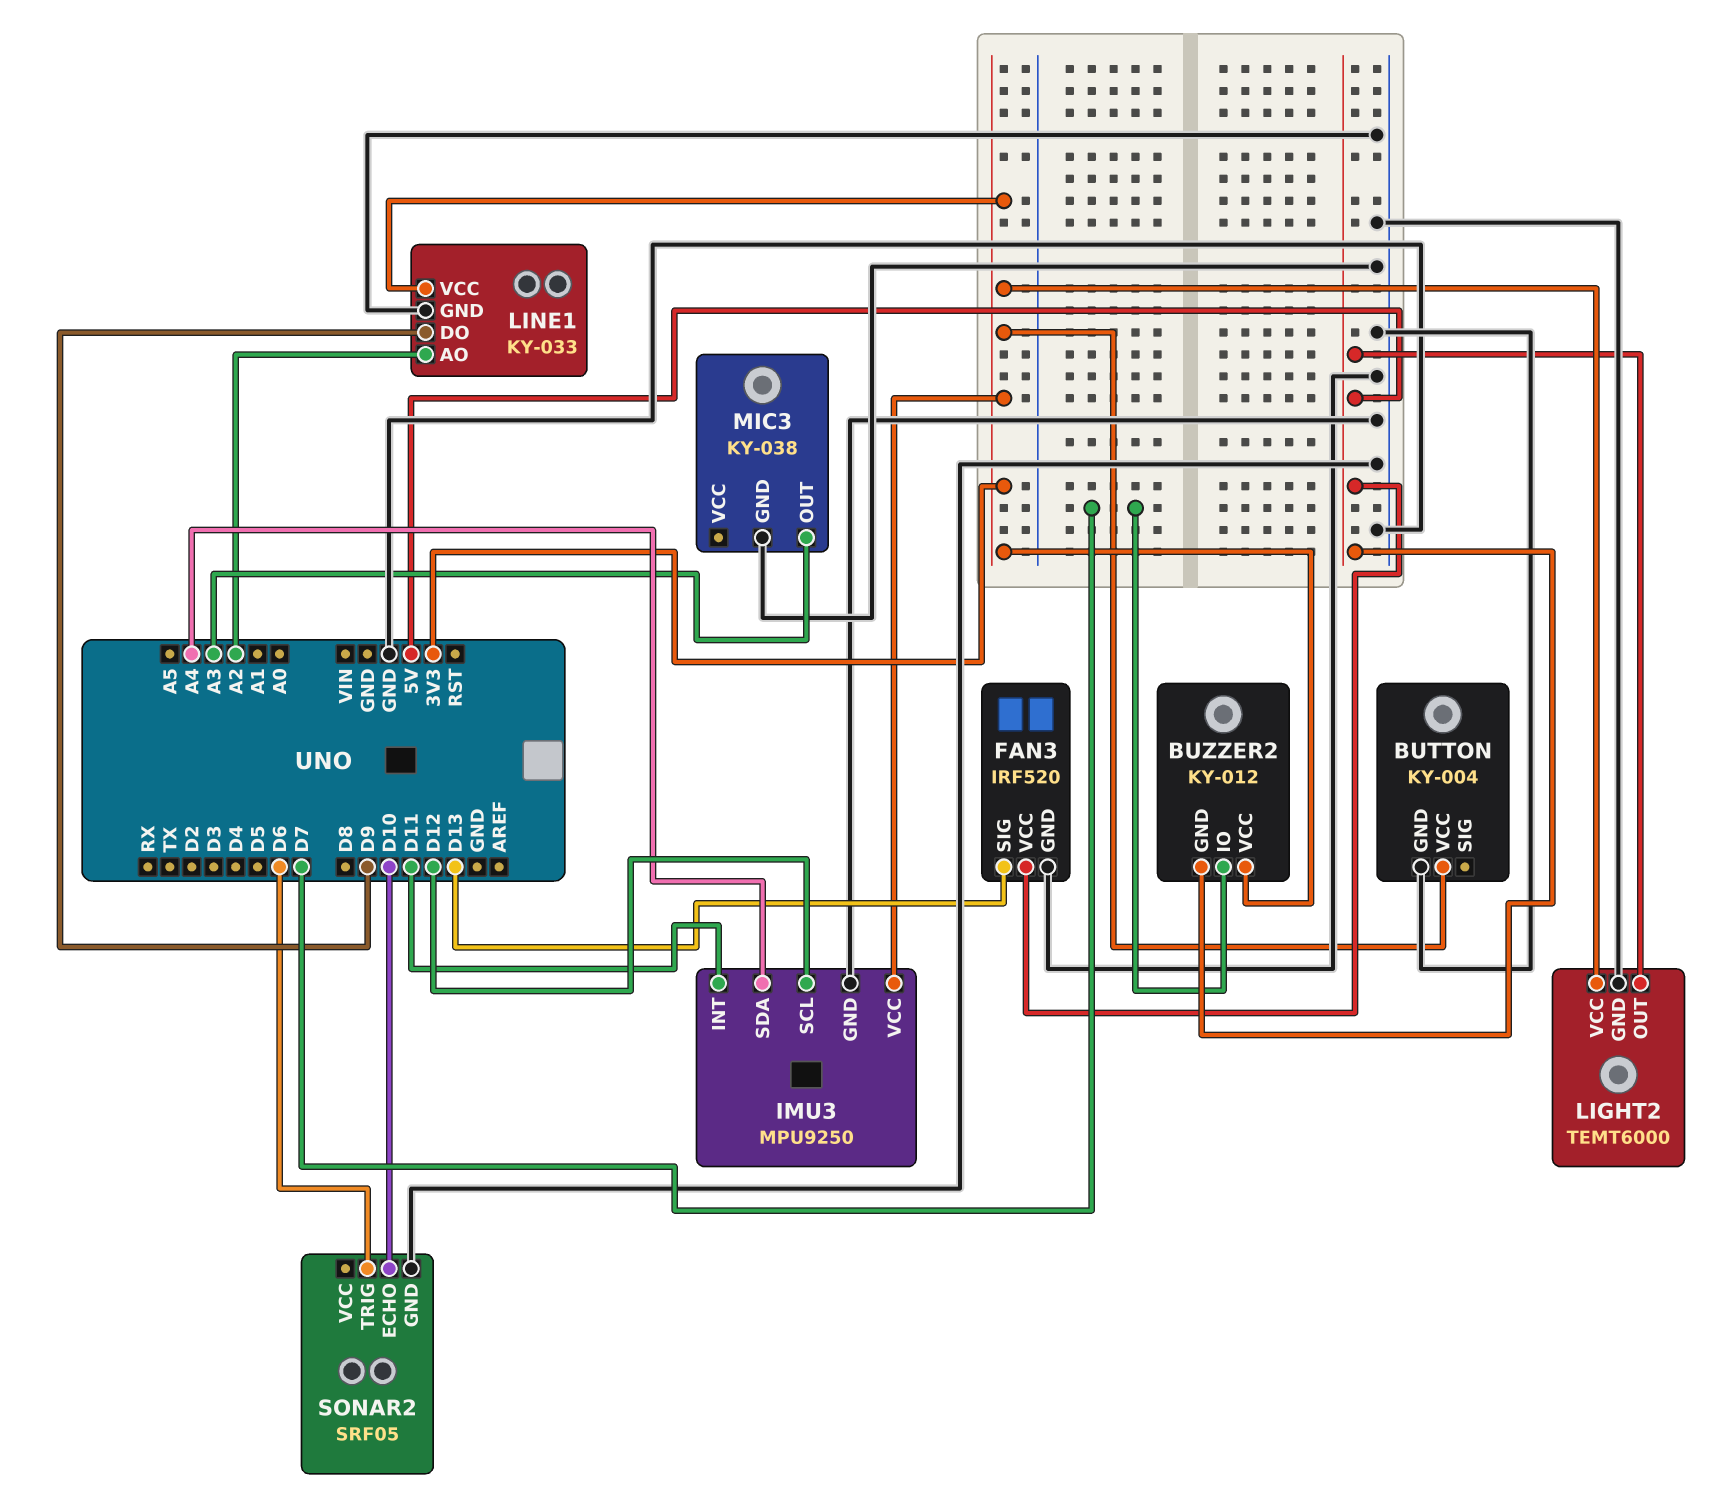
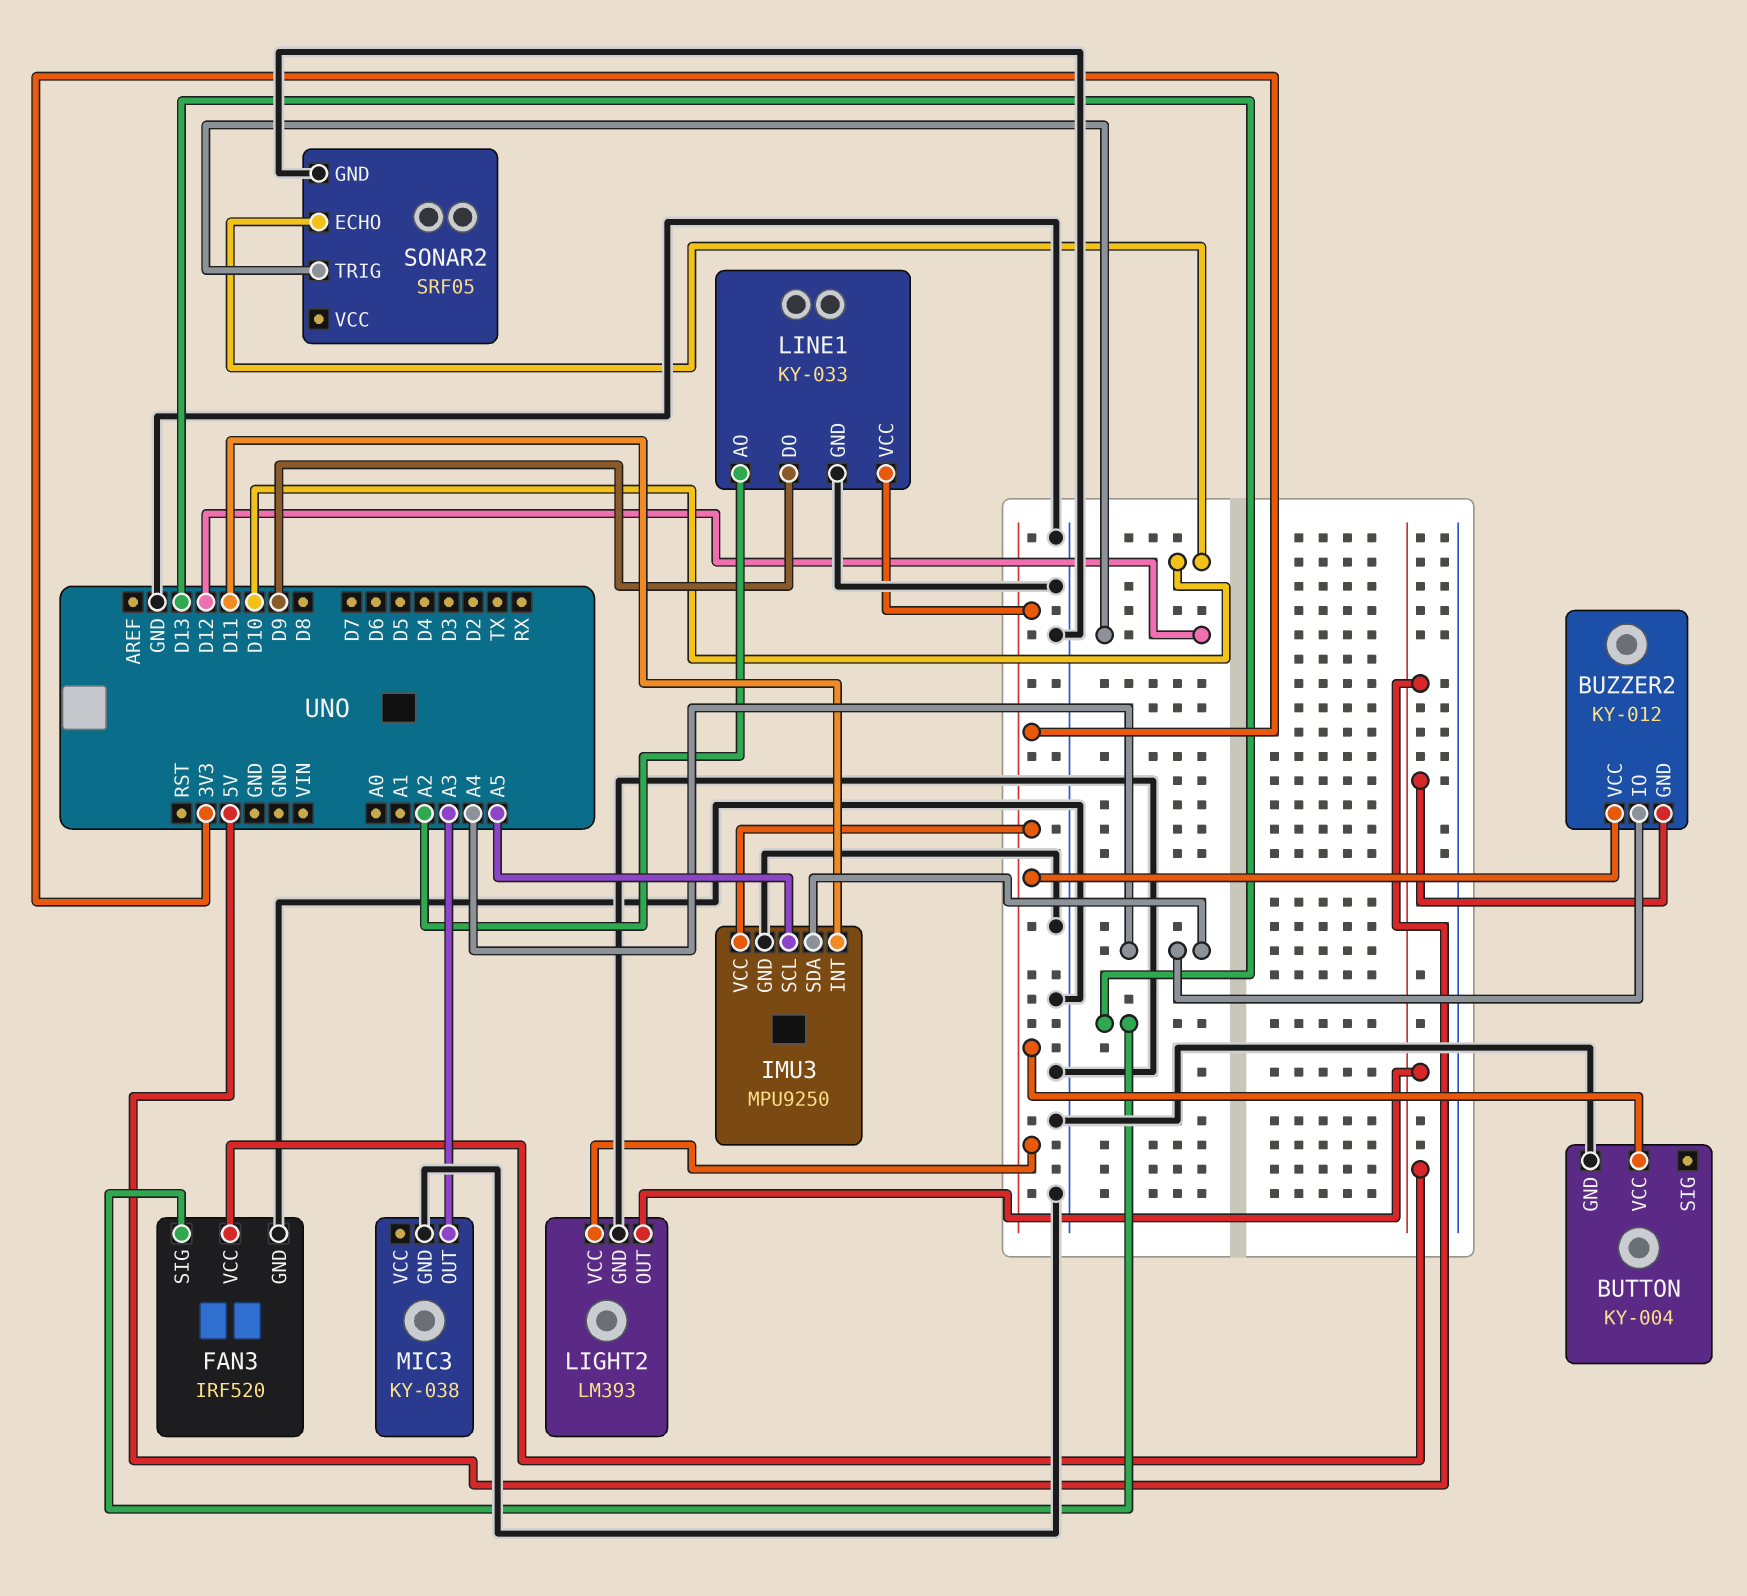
BUZZER2 pin IO: D7 -> A4
IMU3 pin SCL: D12 -> A5
LIGHT2: TEMT6000 -> LM393
SONAR2 pin TRIG: D6 -> D12

